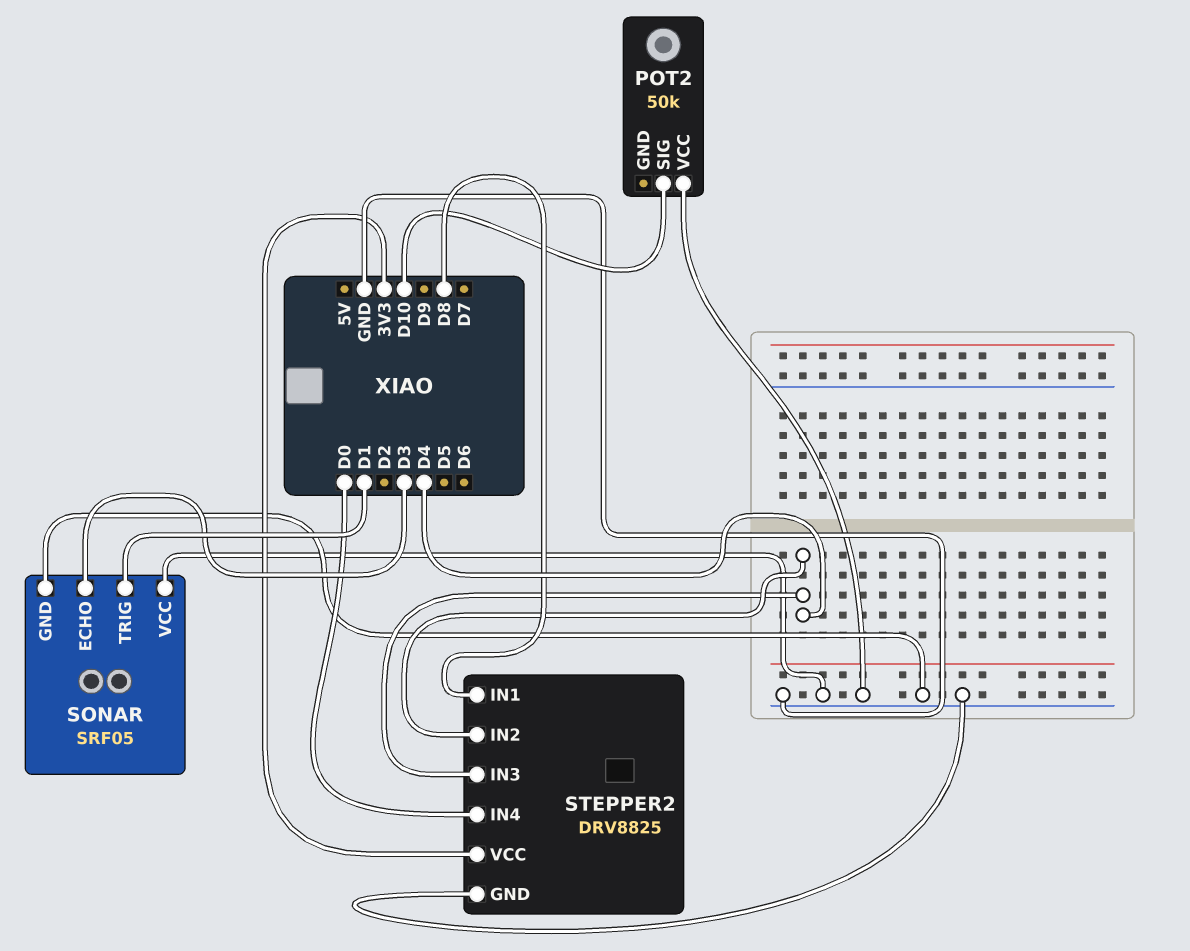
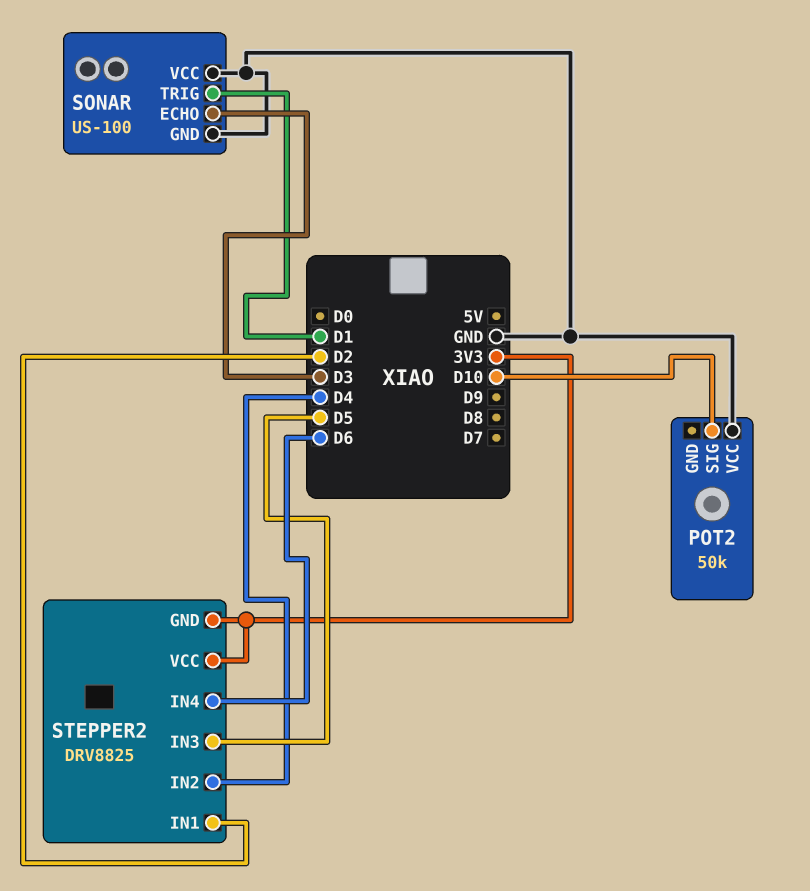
SONAR: SRF05 -> US-100
STEPPER2 pin GND: GND -> 3V3
STEPPER2 pin IN1: D8 -> D2
STEPPER2 pin IN3: D4 -> D5
STEPPER2 pin IN4: D0 -> D6

